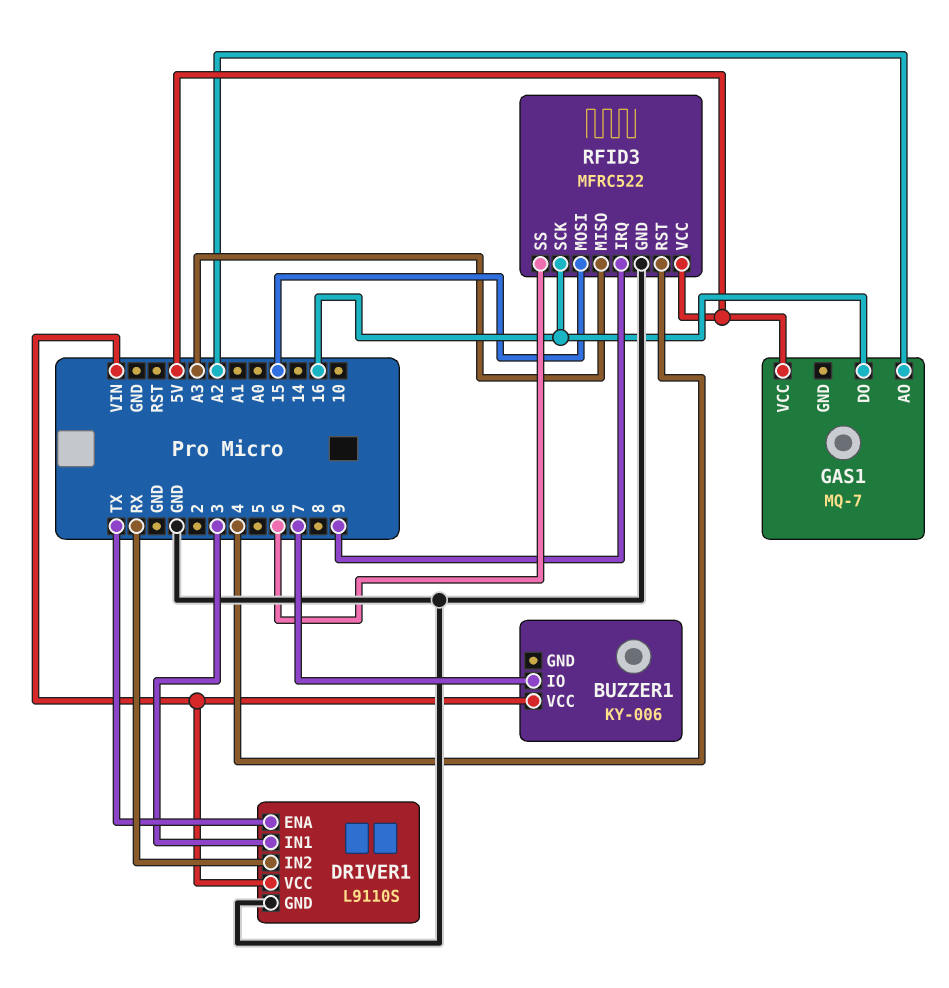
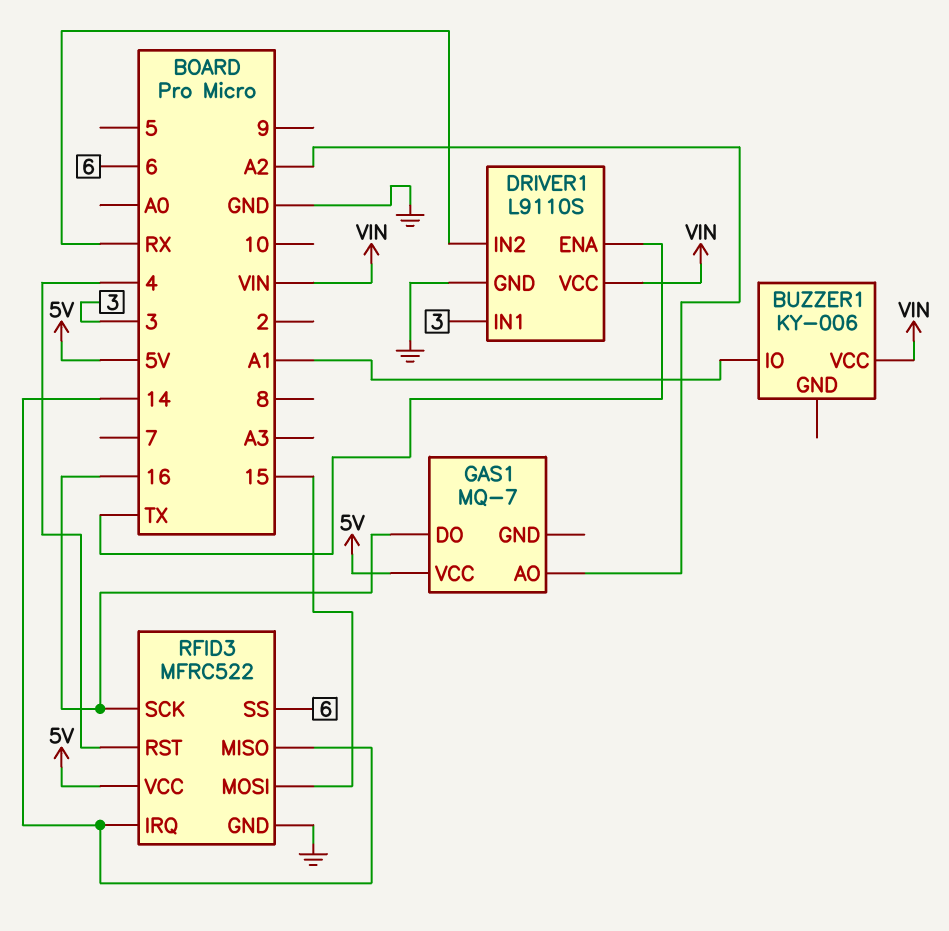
BUZZER1 pin IO: 7 -> A1
RFID3 pin IRQ: 9 -> 14
RFID3 pin MISO: A3 -> 14

